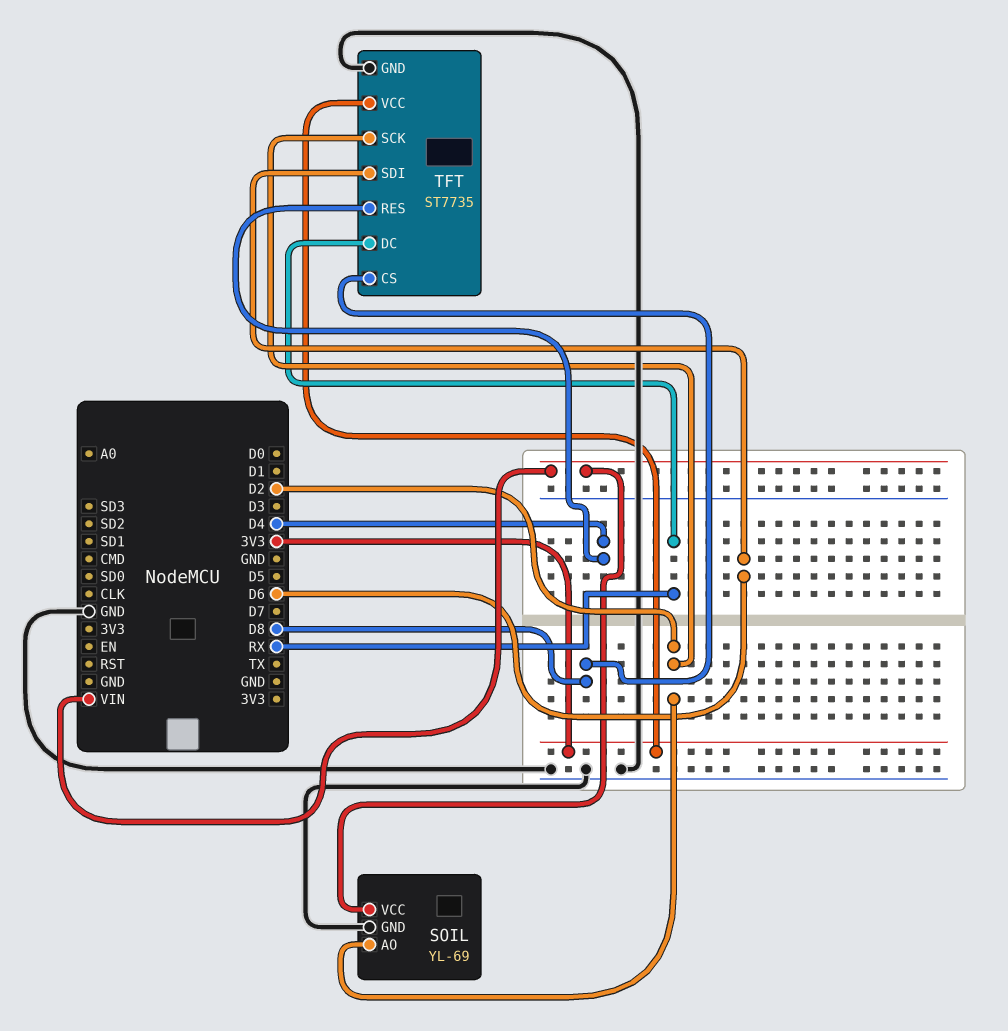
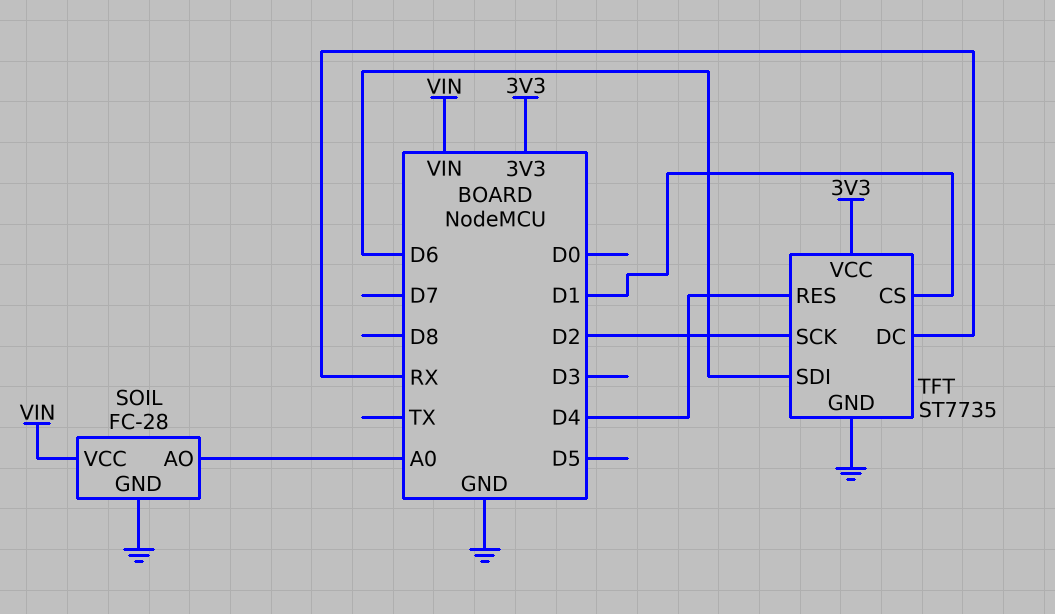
SOIL: YL-69 -> FC-28
SOIL pin AO: D2 -> A0
TFT pin CS: D8 -> D1

